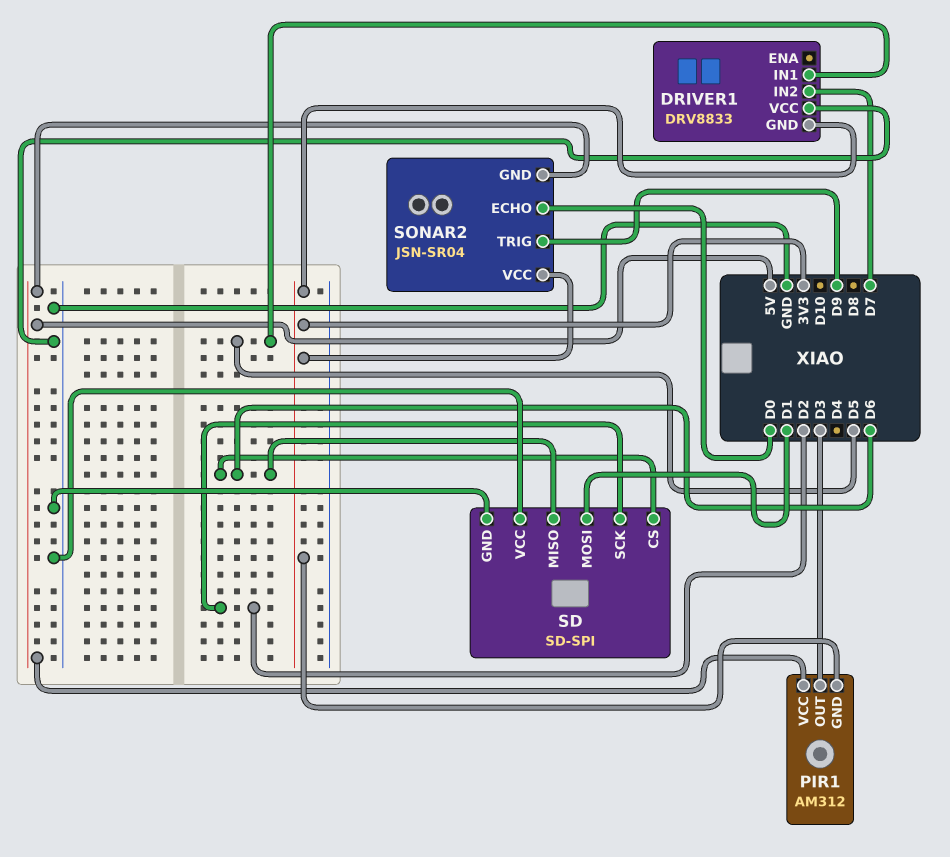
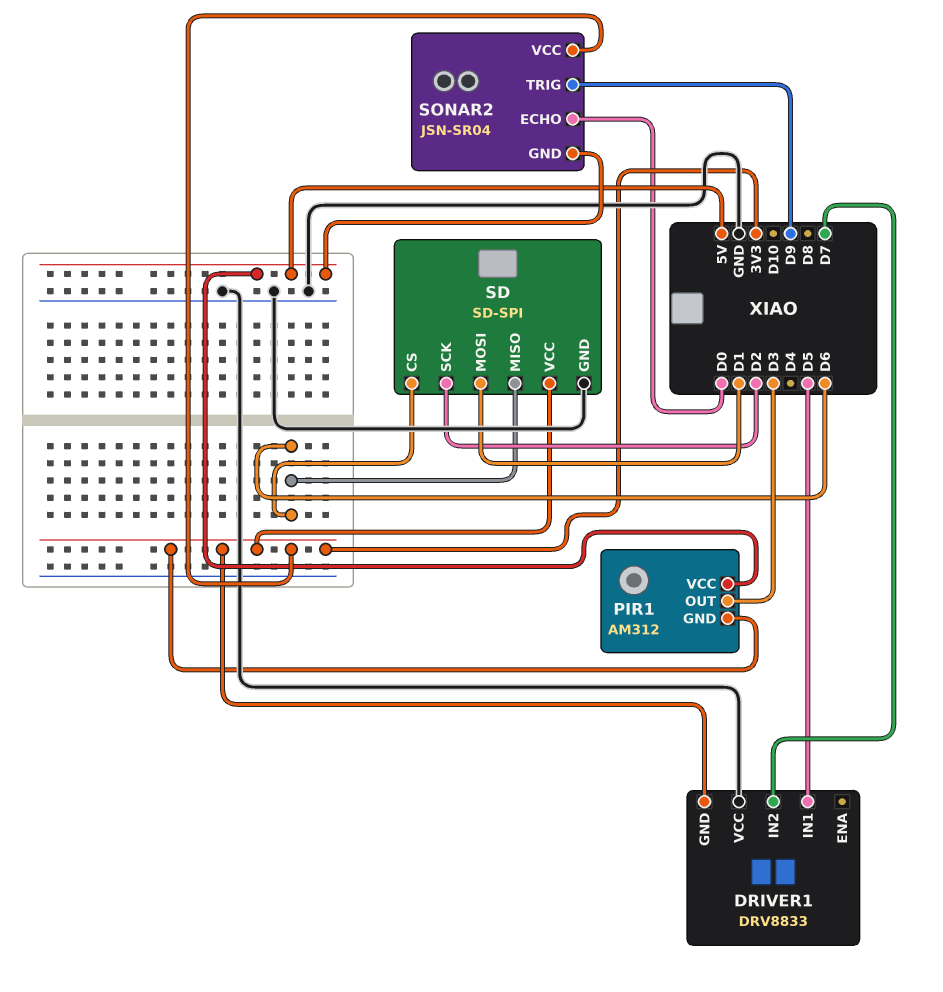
SD pin VCC: GND -> 3V3

